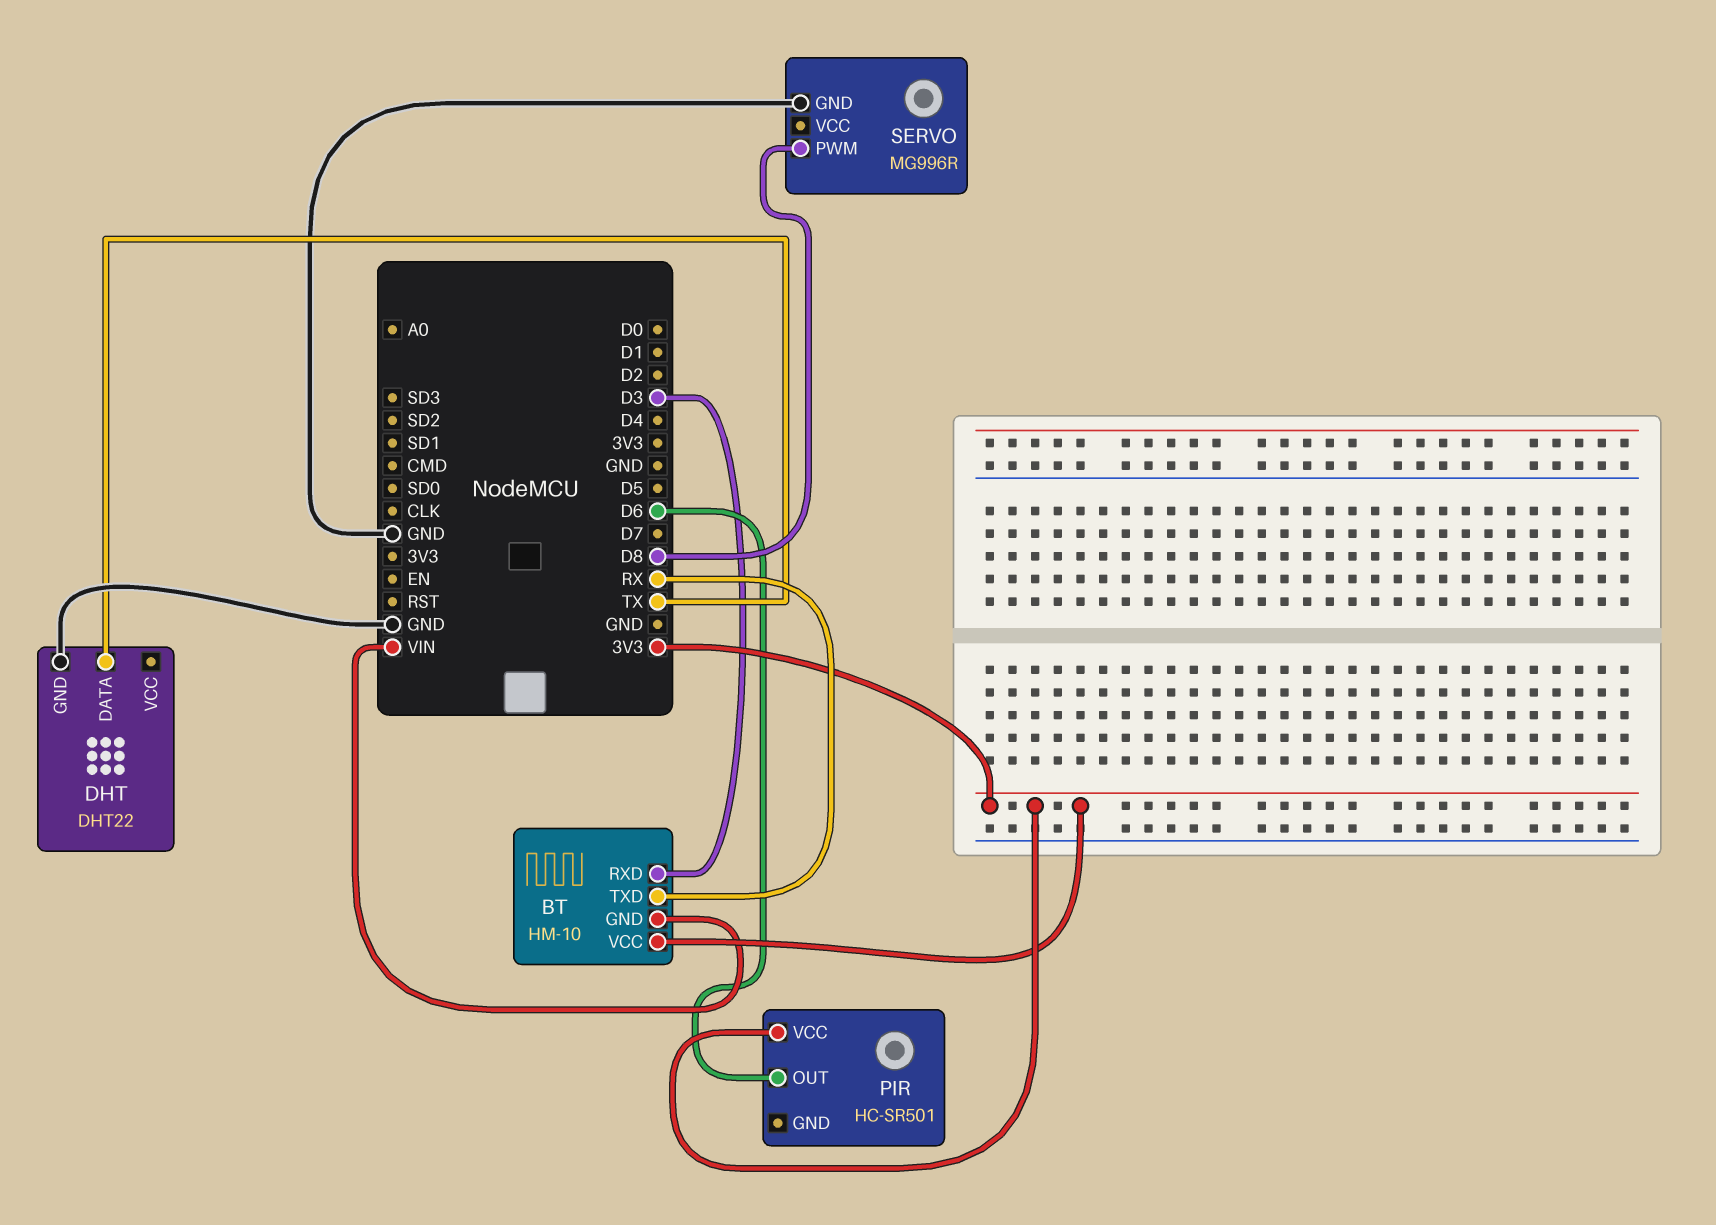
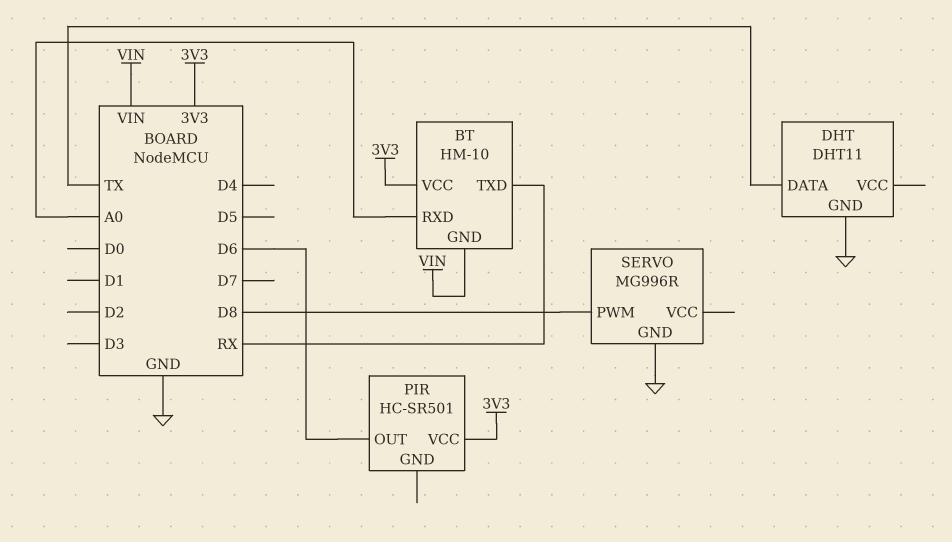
BT pin RXD: D3 -> A0
DHT: DHT22 -> DHT11

